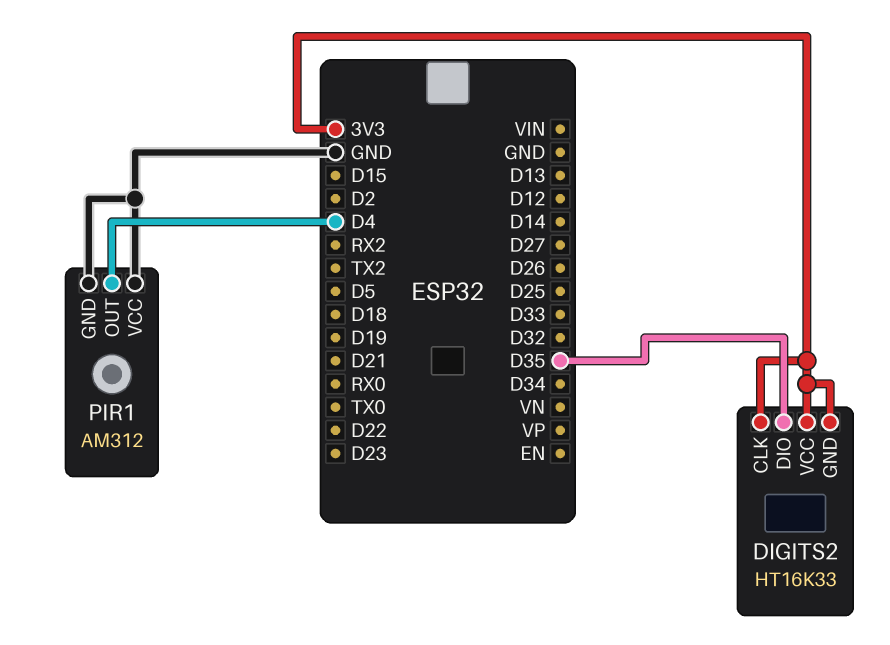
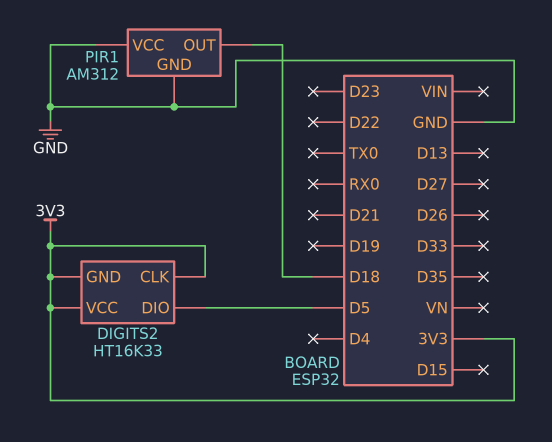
DIGITS2 pin DIO: D35 -> D5
PIR1 pin OUT: D4 -> D18

